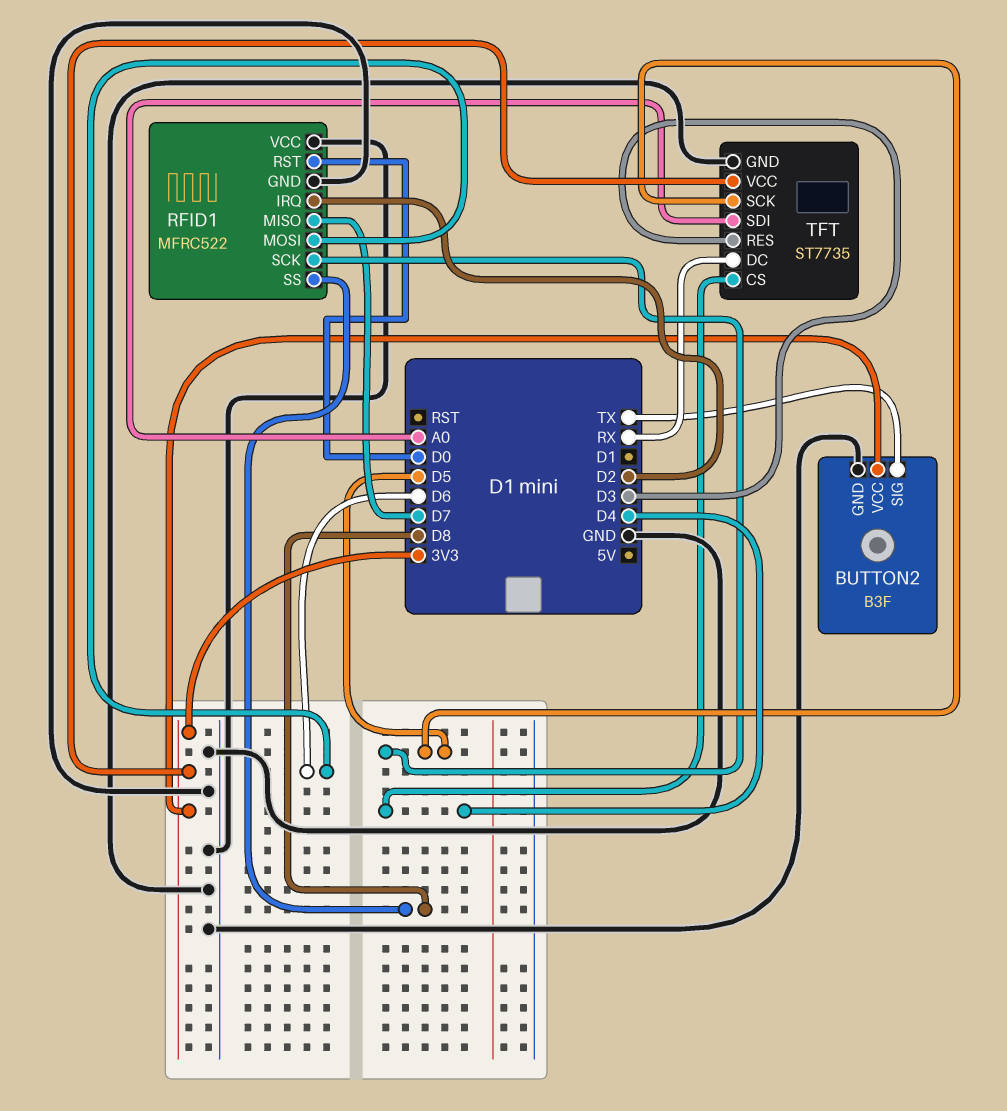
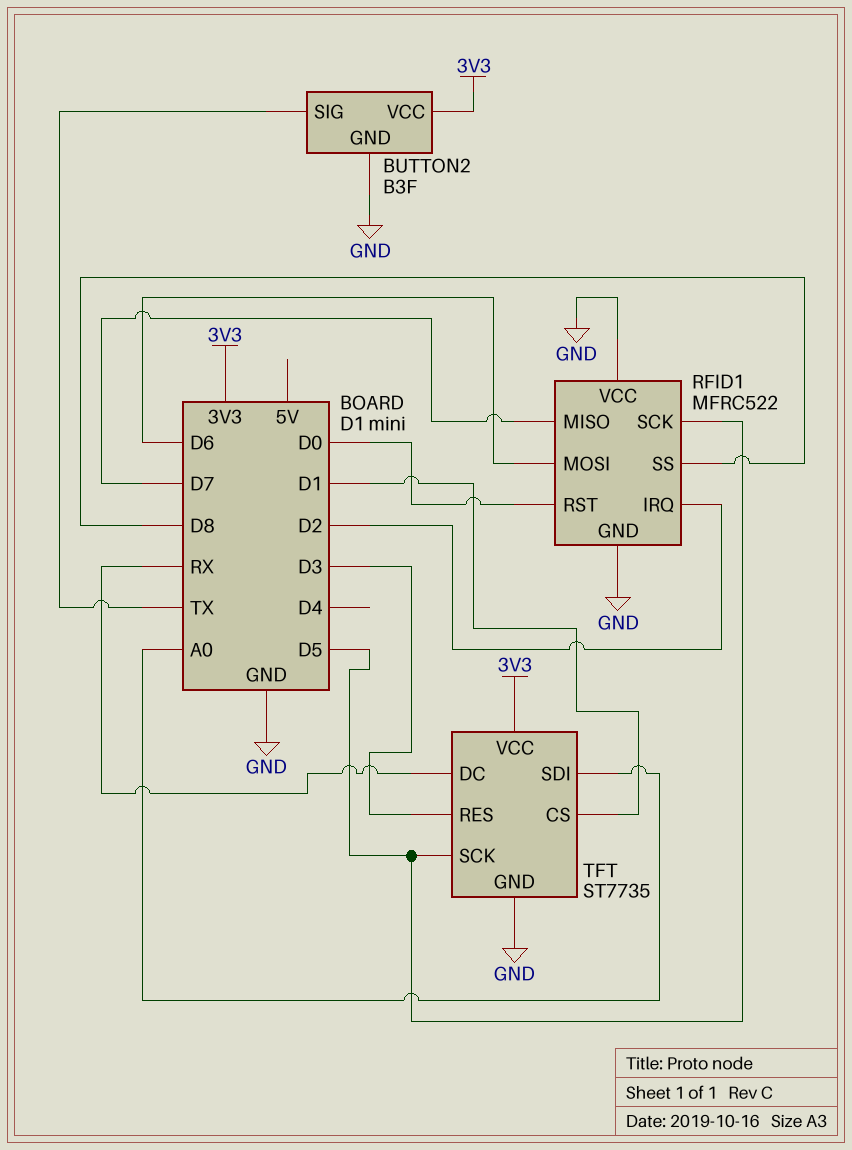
TFT pin CS: D4 -> D1

